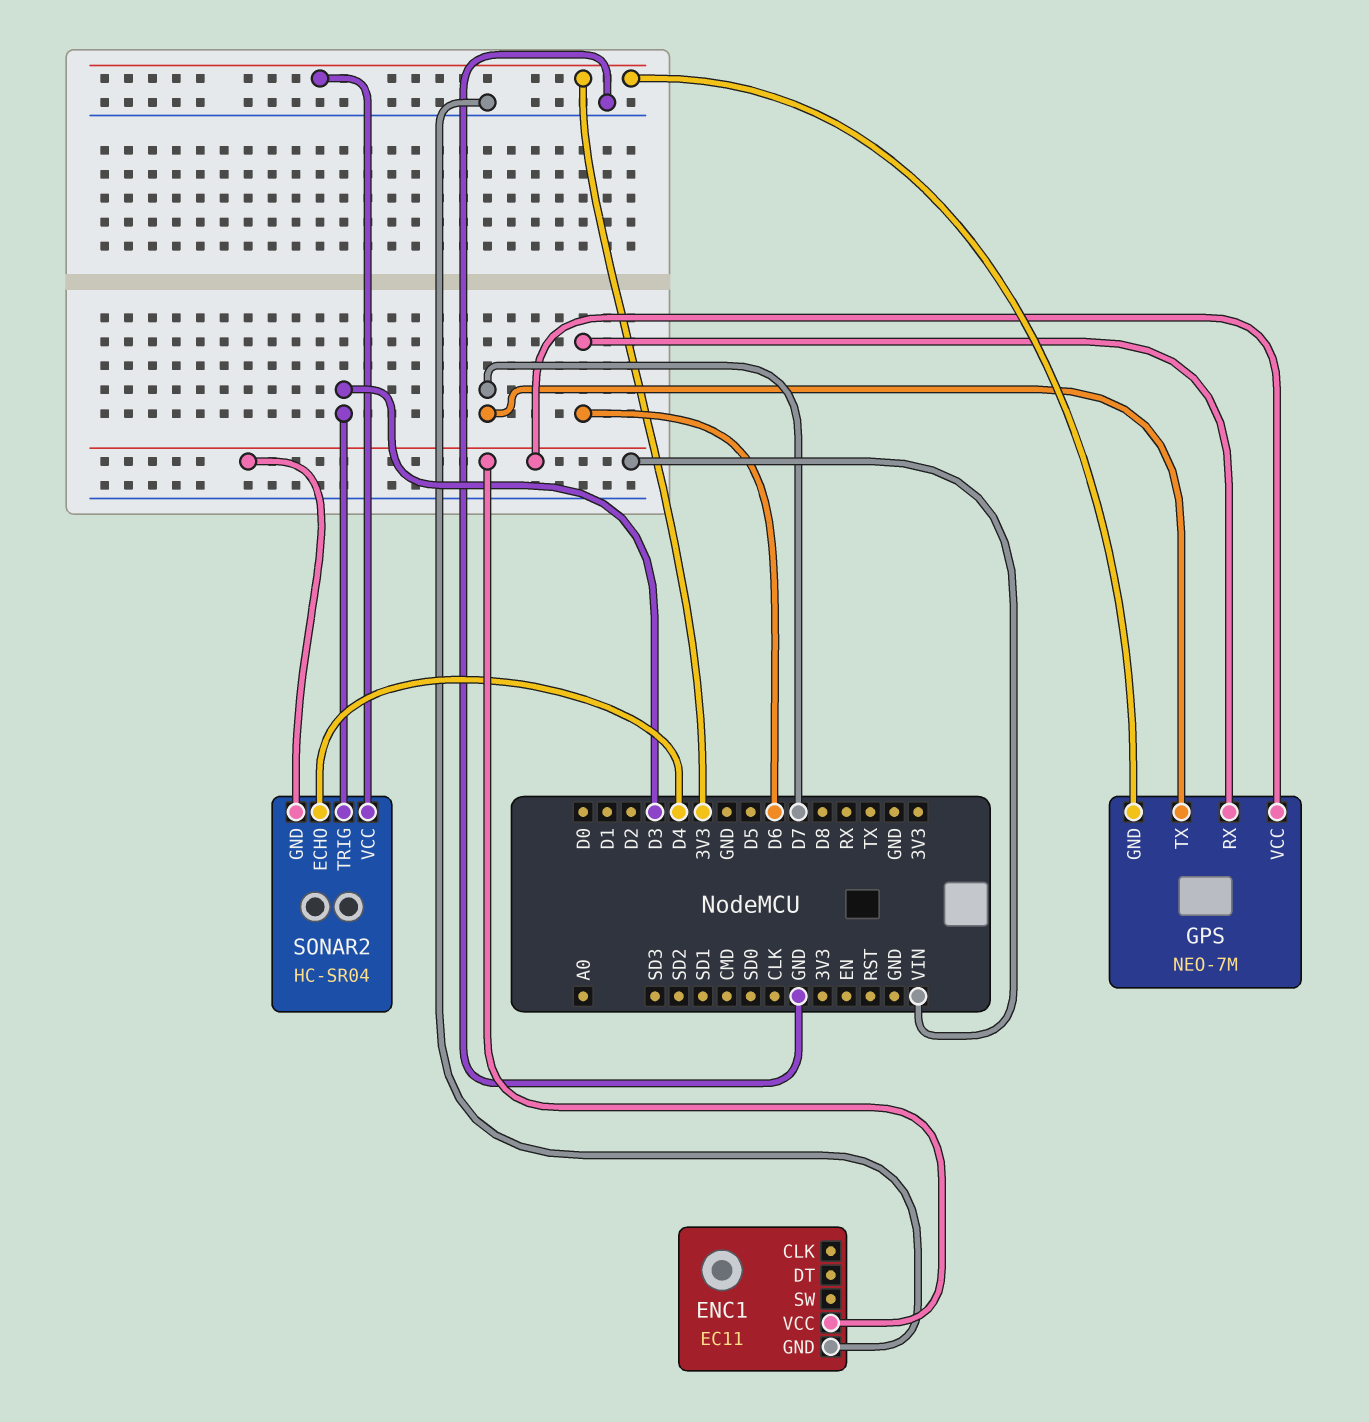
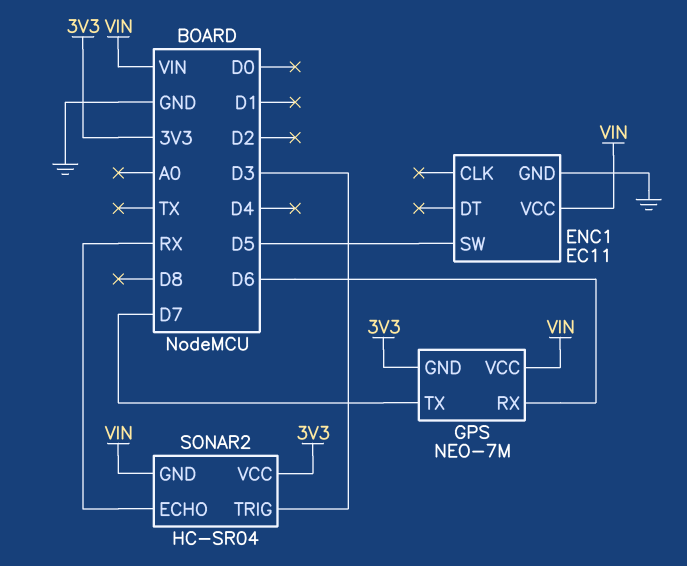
ENC1 pin SW: none -> D5
SONAR2 pin ECHO: D4 -> RX

